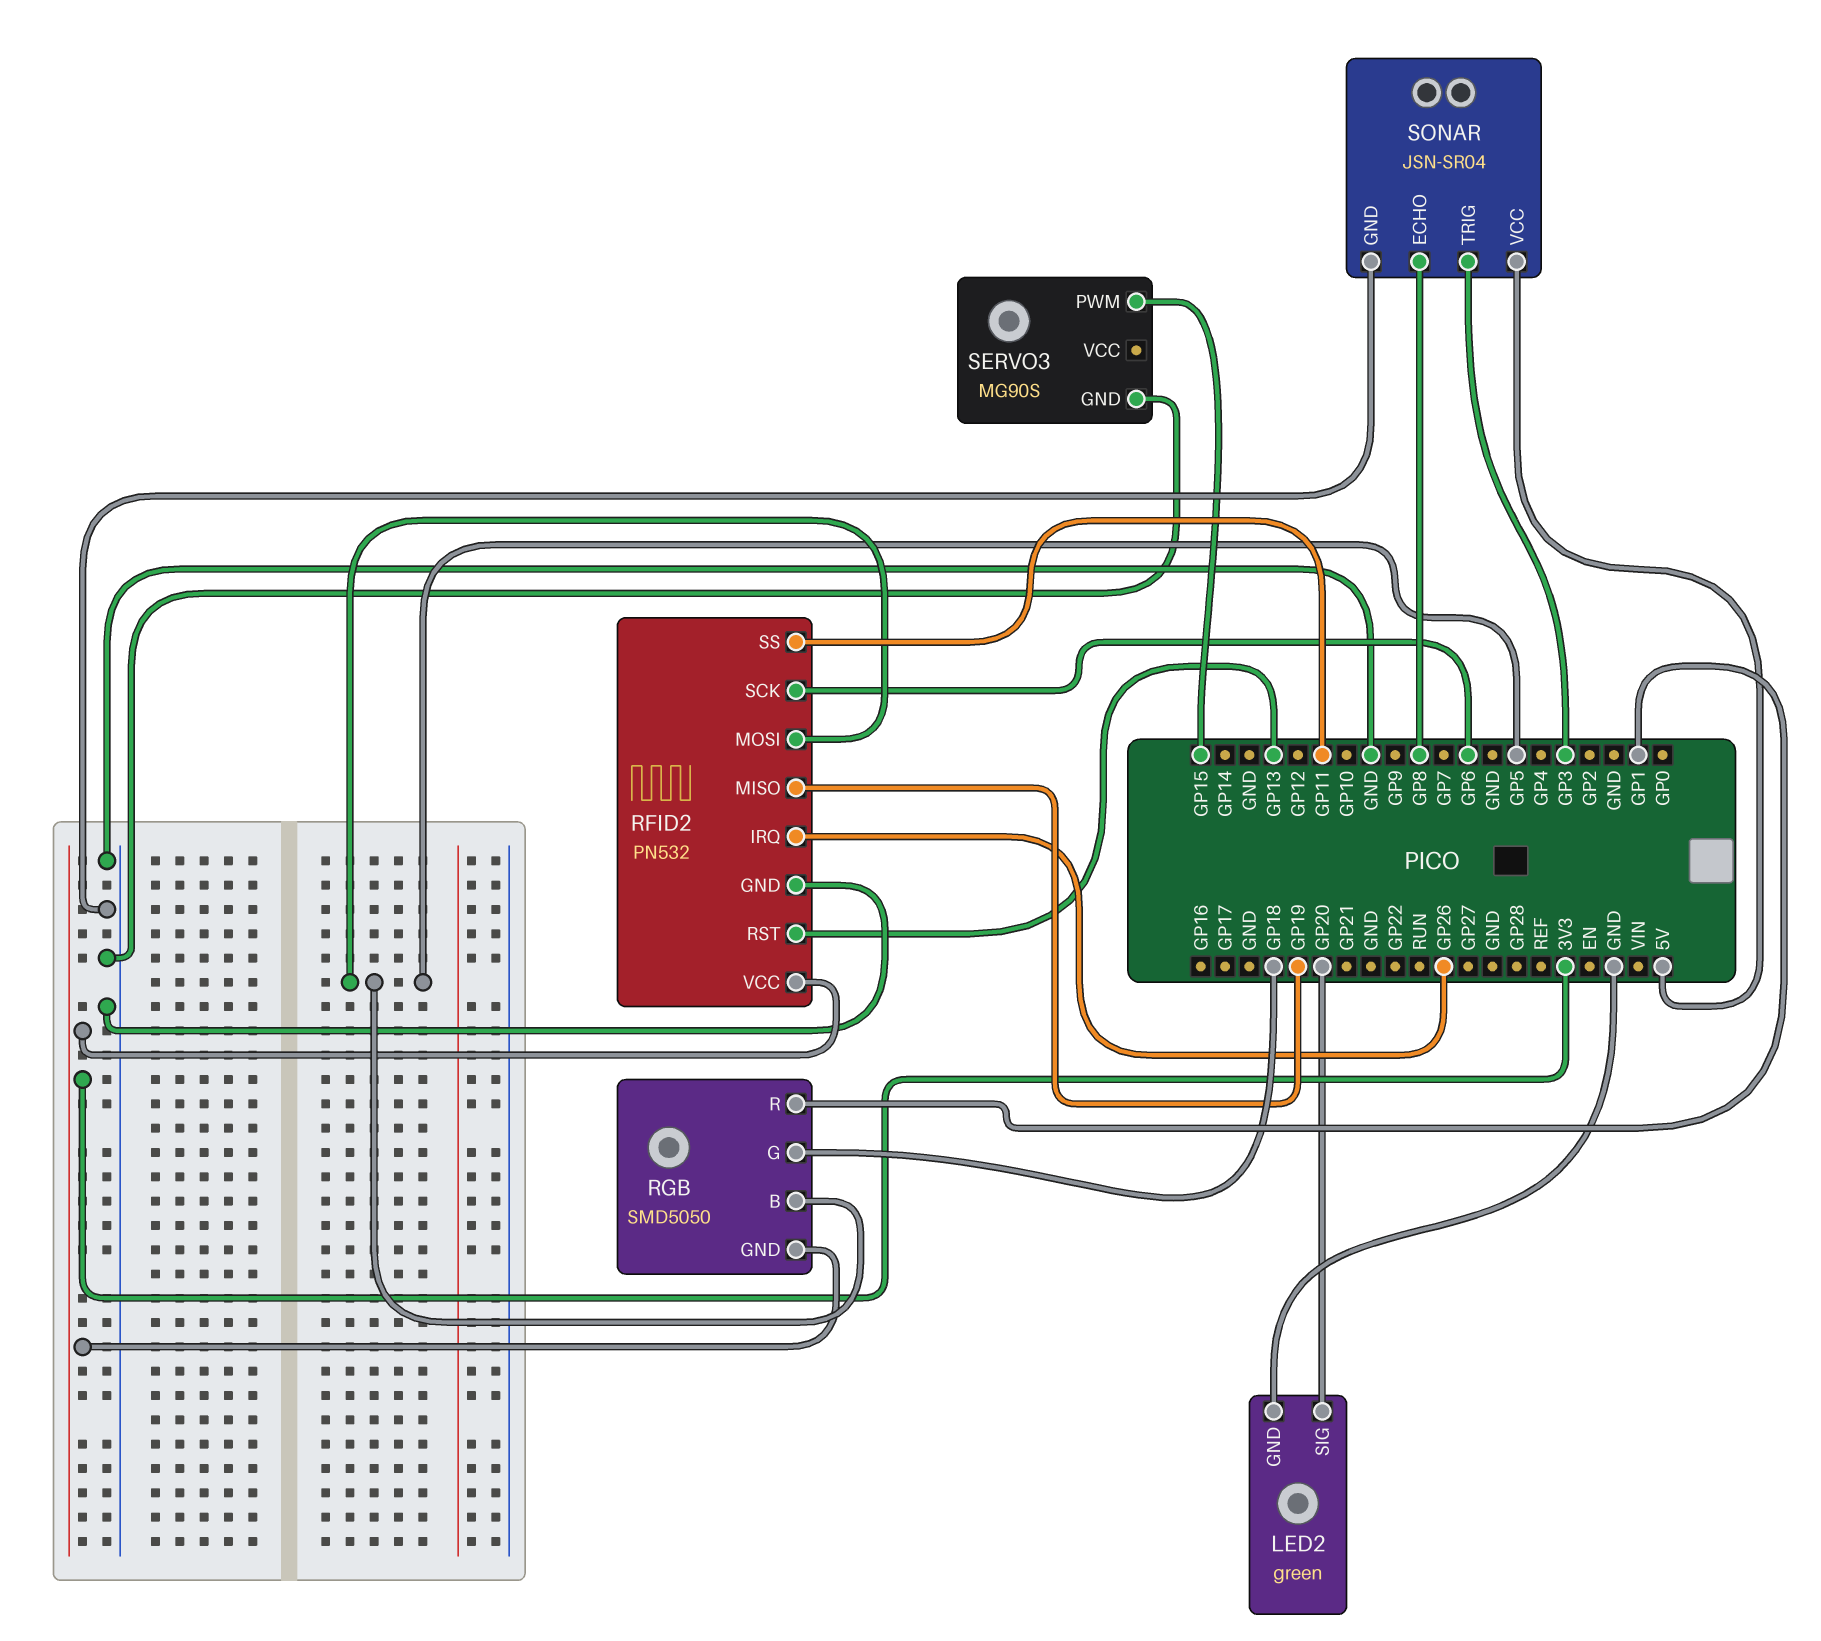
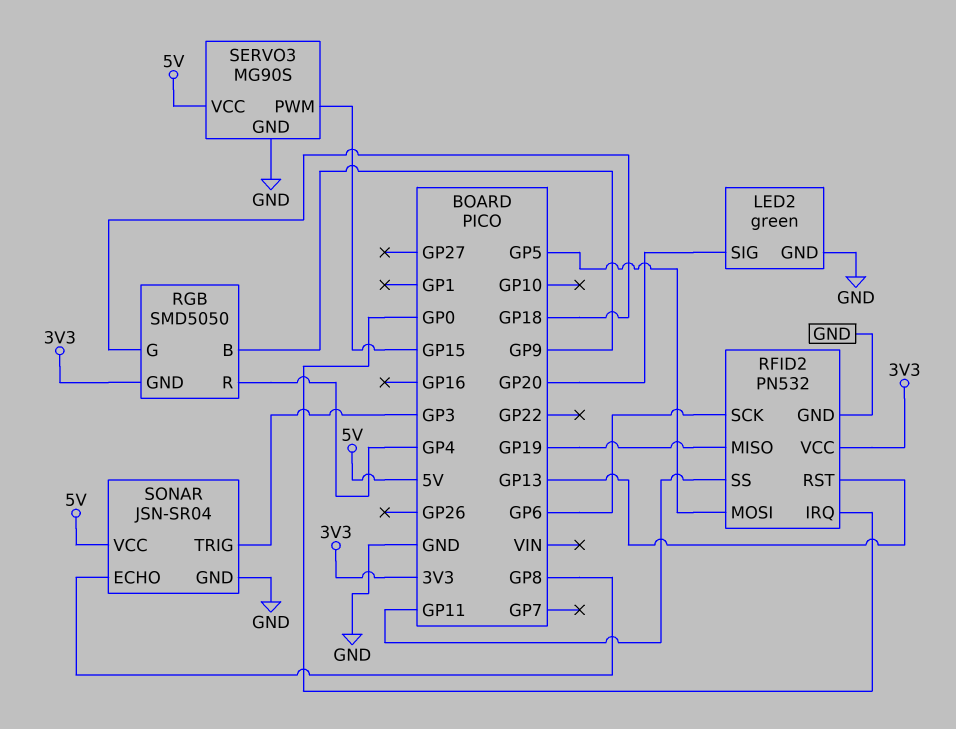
RFID2 pin IRQ: GP26 -> GP0
RGB pin B: GP5 -> GP9
RGB pin R: GP1 -> GP4
SERVO3 pin VCC: none -> 5V

